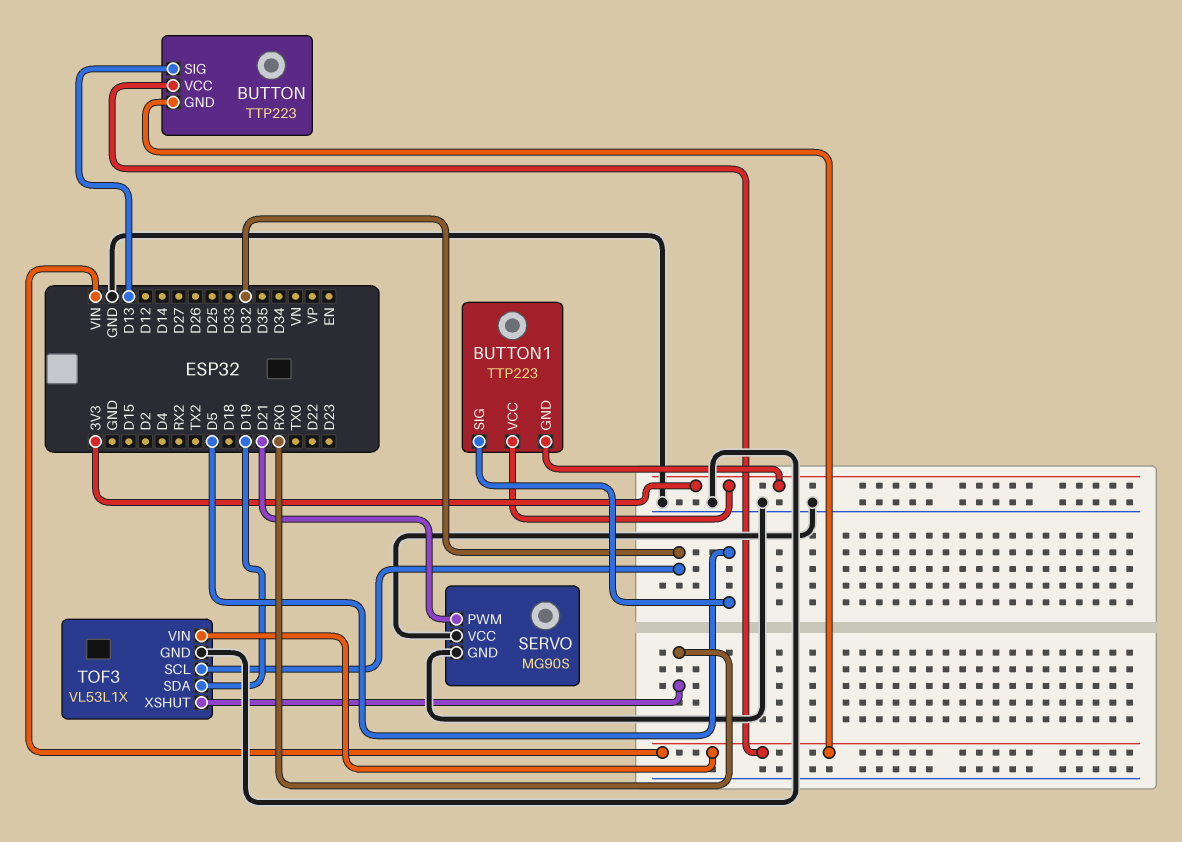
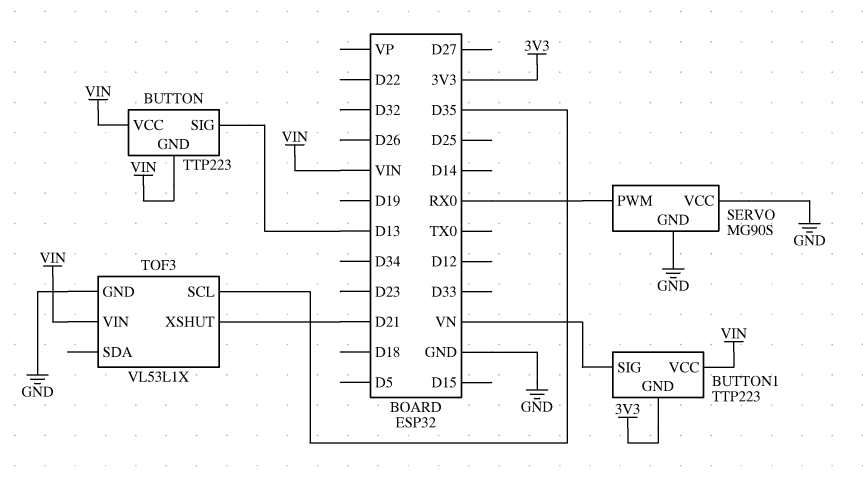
BUTTON1 pin SIG: D5 -> VN
BUTTON1 pin VCC: 3V3 -> VIN
SERVO pin PWM: D21 -> RX0
TOF3 pin SCL: D32 -> D35
TOF3 pin SDA: D19 -> none
TOF3 pin XSHUT: RX0 -> D21

